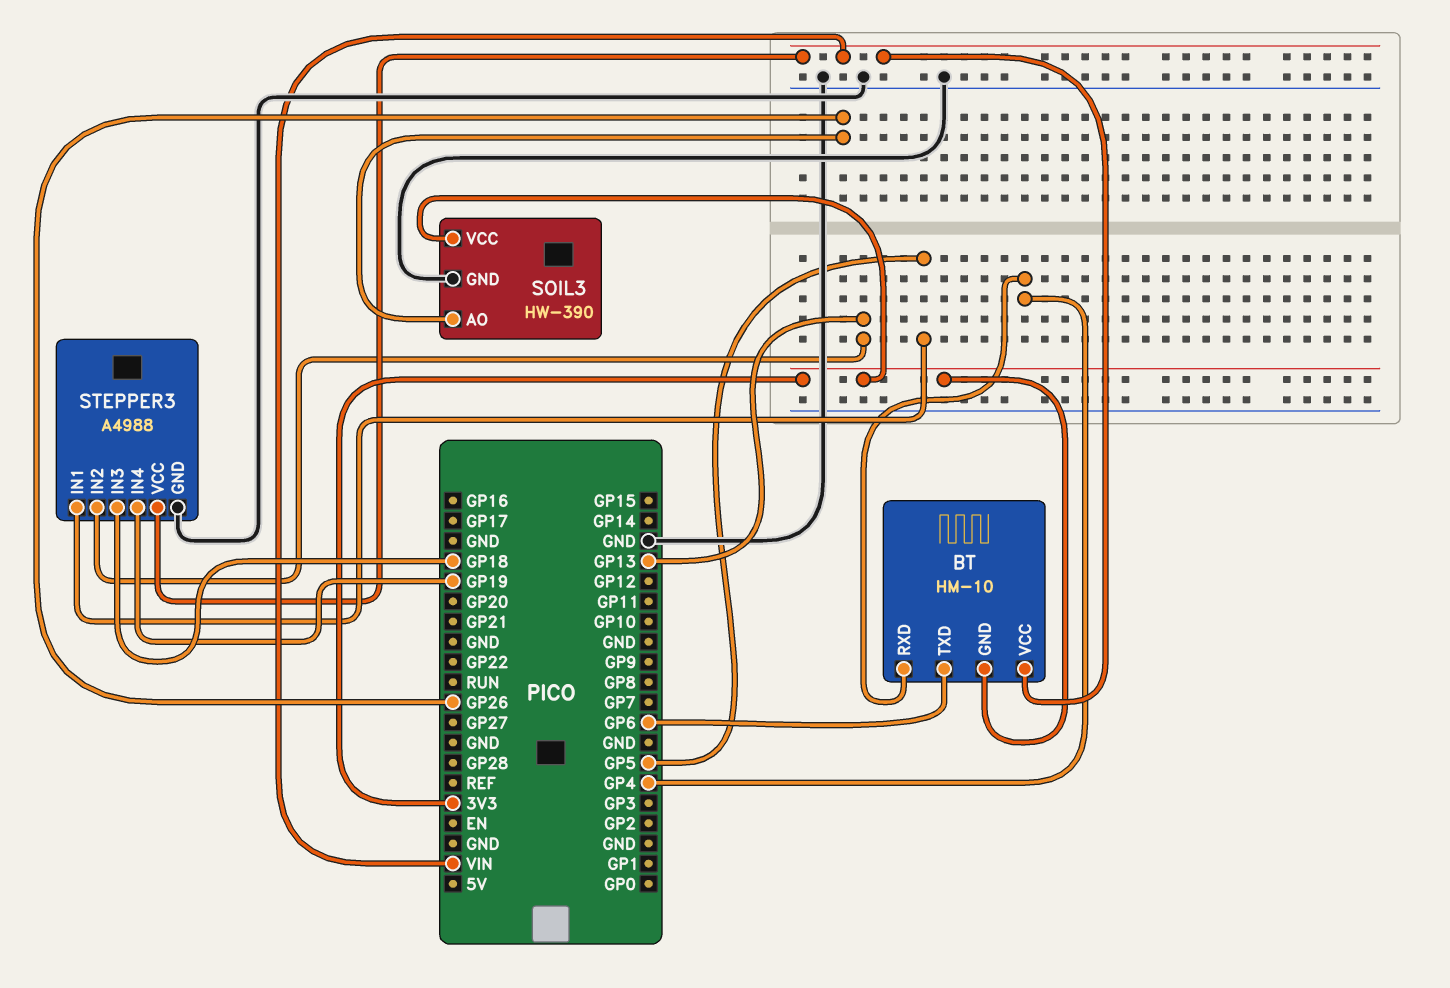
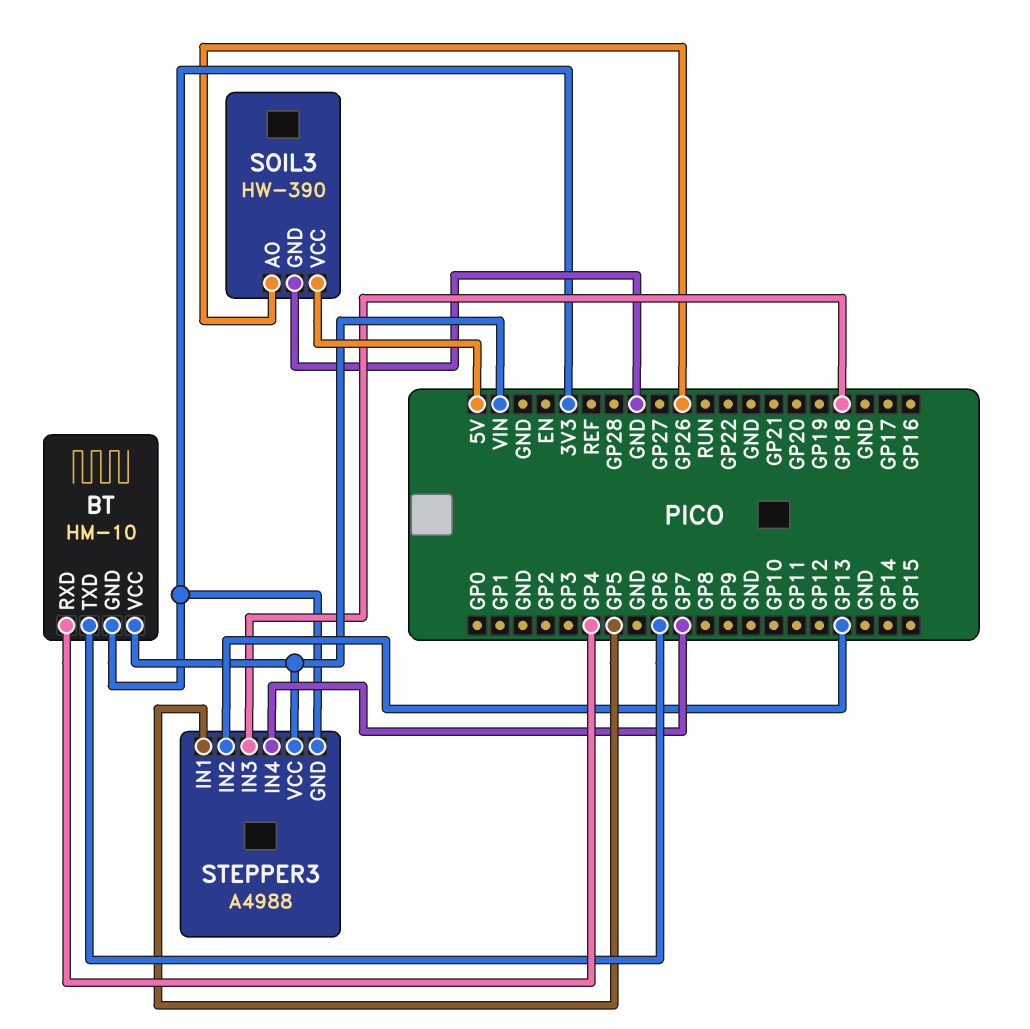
SOIL3 pin VCC: 3V3 -> 5V
STEPPER3 pin GND: GND -> 3V3
STEPPER3 pin IN4: GP19 -> GP7

